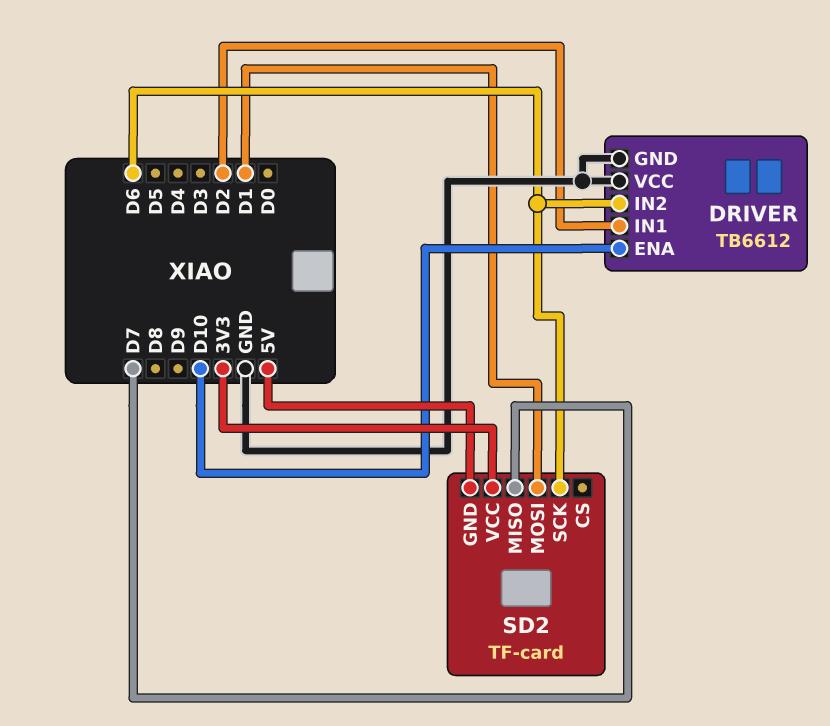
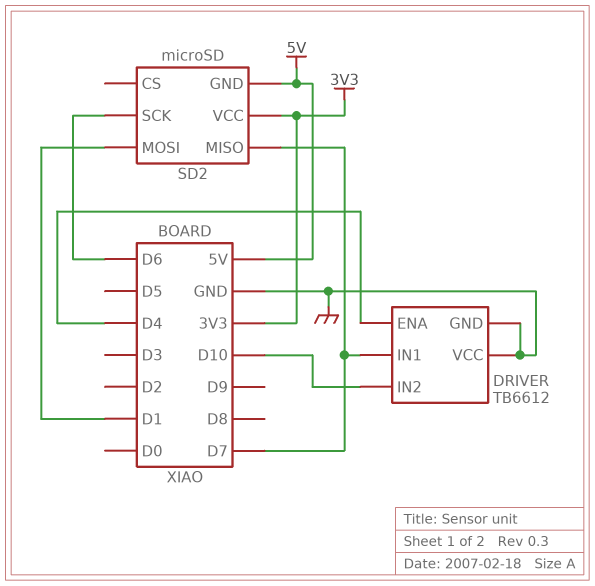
DRIVER pin ENA: D10 -> D4
DRIVER pin IN1: D2 -> D7
DRIVER pin IN2: D6 -> D10
SD2: TF-card -> microSD

